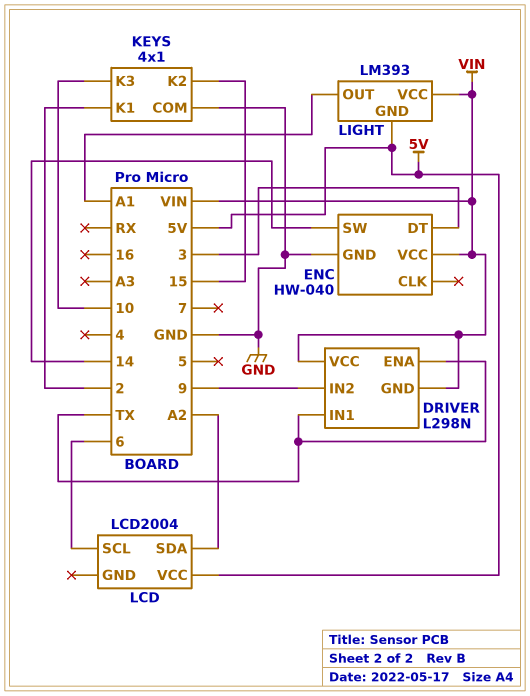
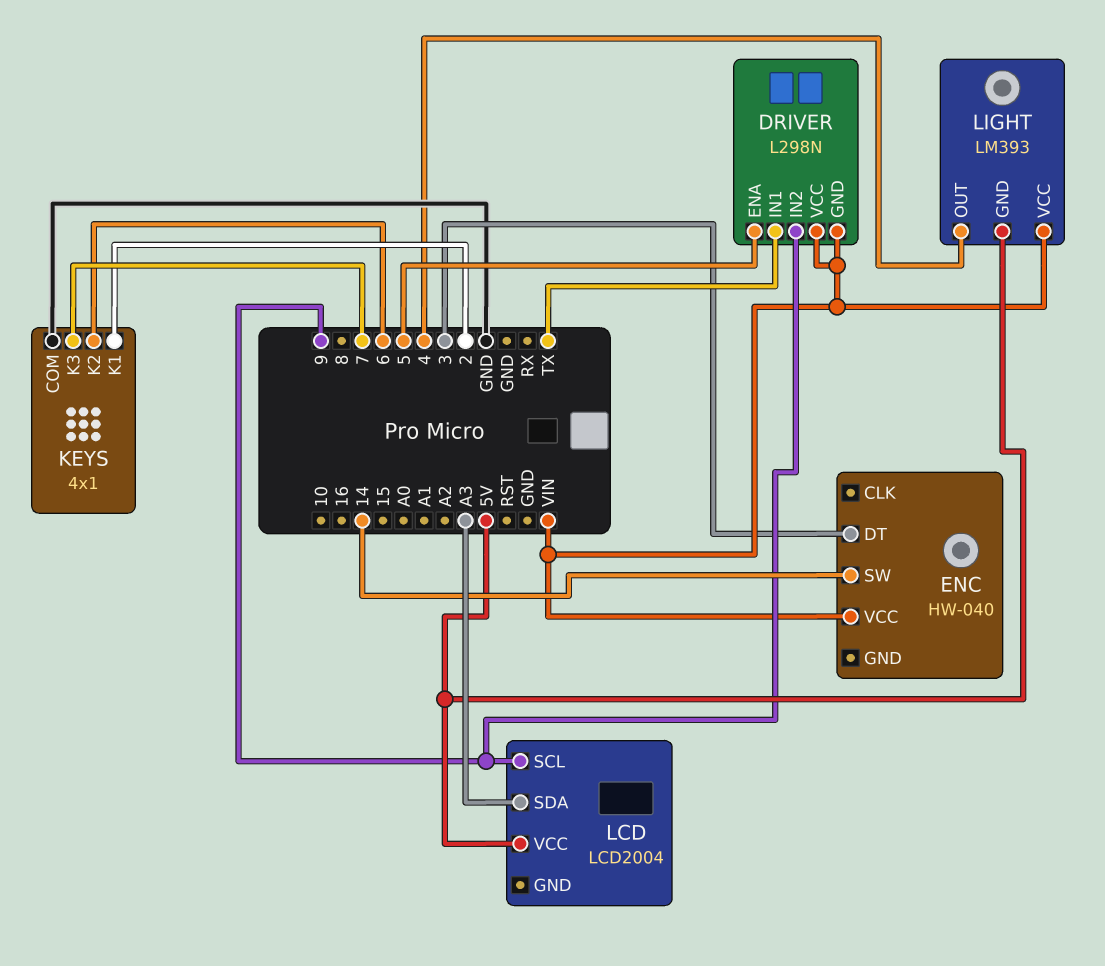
DRIVER pin ENA: TX -> 5
ENC pin GND: GND -> none
KEYS pin K2: 15 -> 6
KEYS pin K3: 10 -> 7
LCD pin SCL: 6 -> 9
LCD pin SDA: A2 -> A3
LIGHT pin OUT: A1 -> 4

